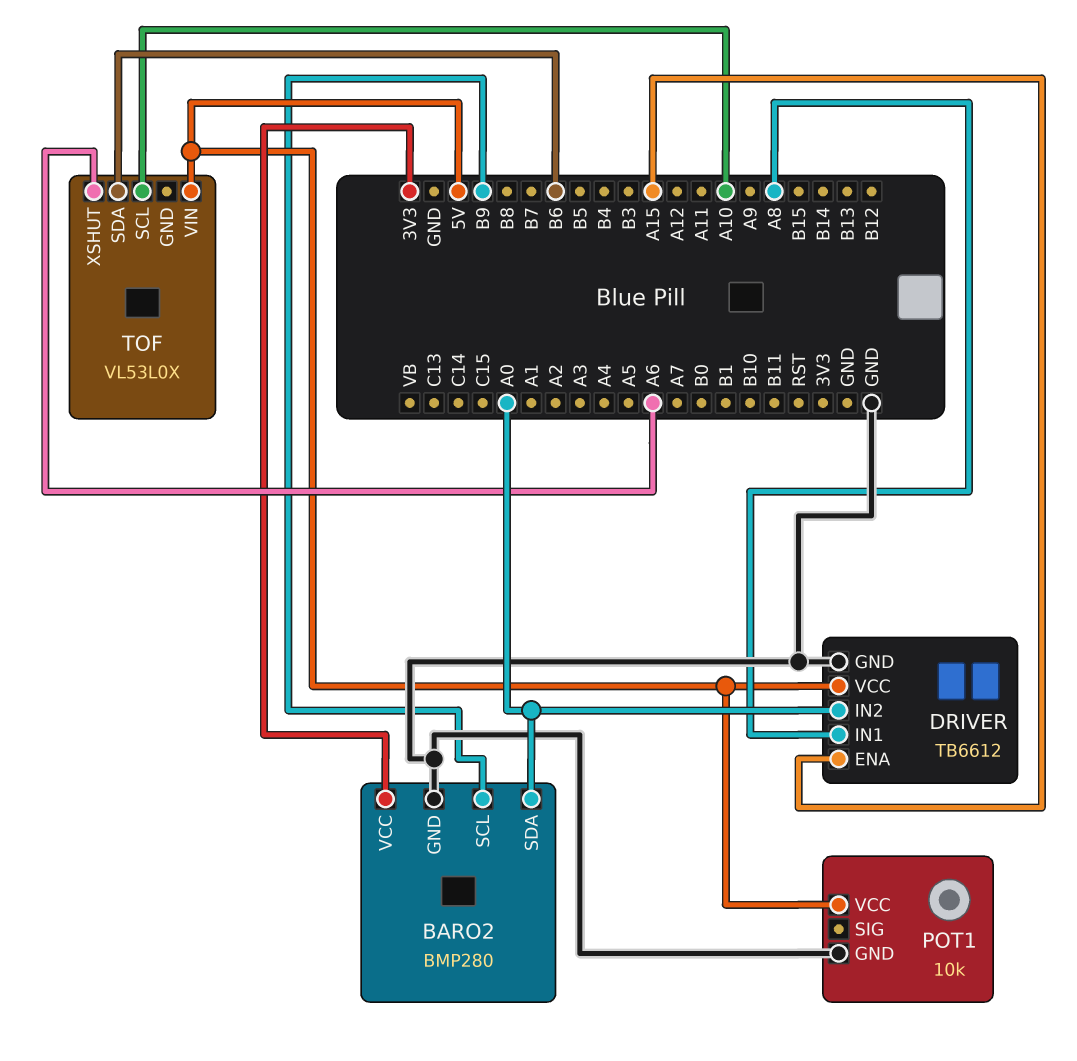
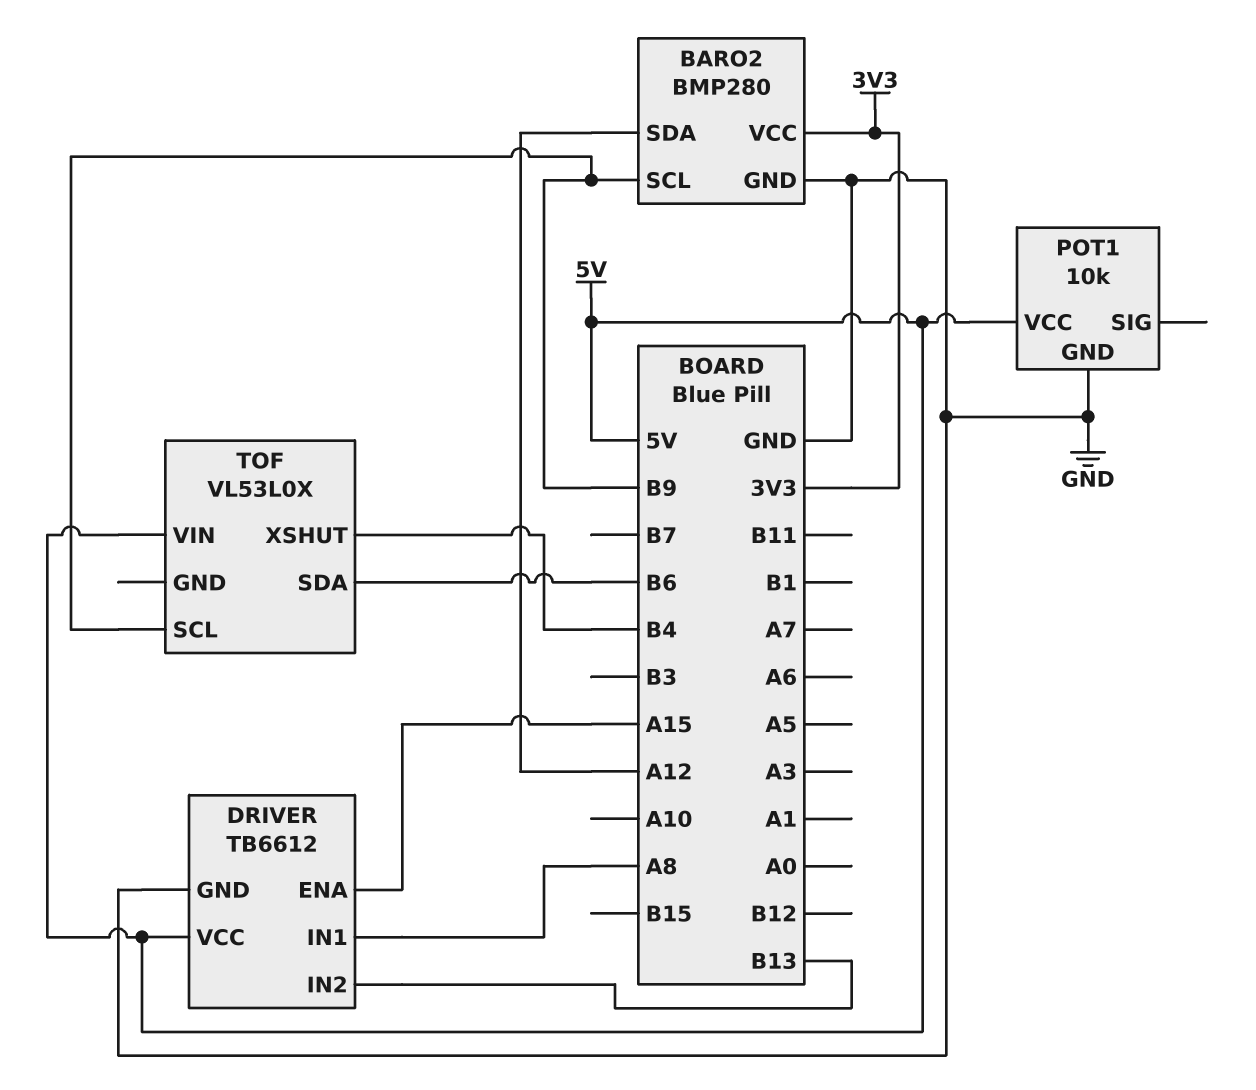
BARO2 pin SDA: A0 -> A12
DRIVER pin IN2: A0 -> B13
TOF pin SCL: A10 -> B9
TOF pin XSHUT: A6 -> B4

